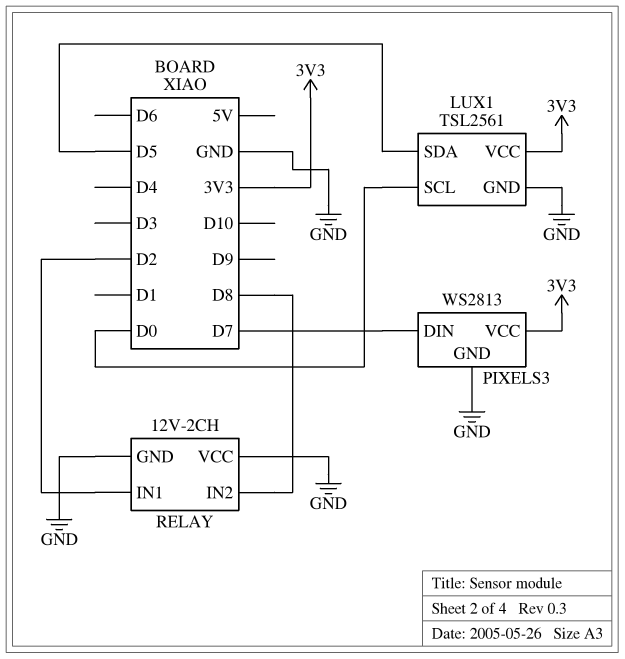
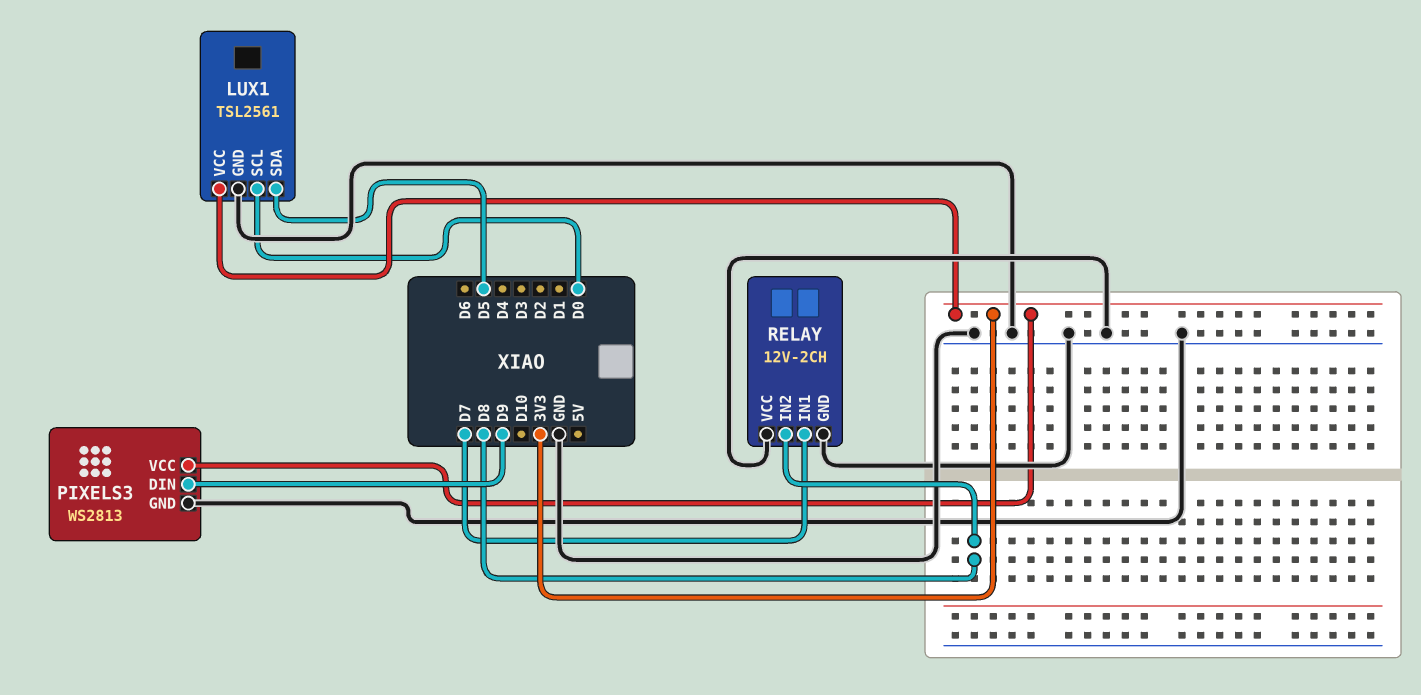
PIXELS3 pin DIN: D7 -> D9
RELAY pin IN1: D2 -> D7

